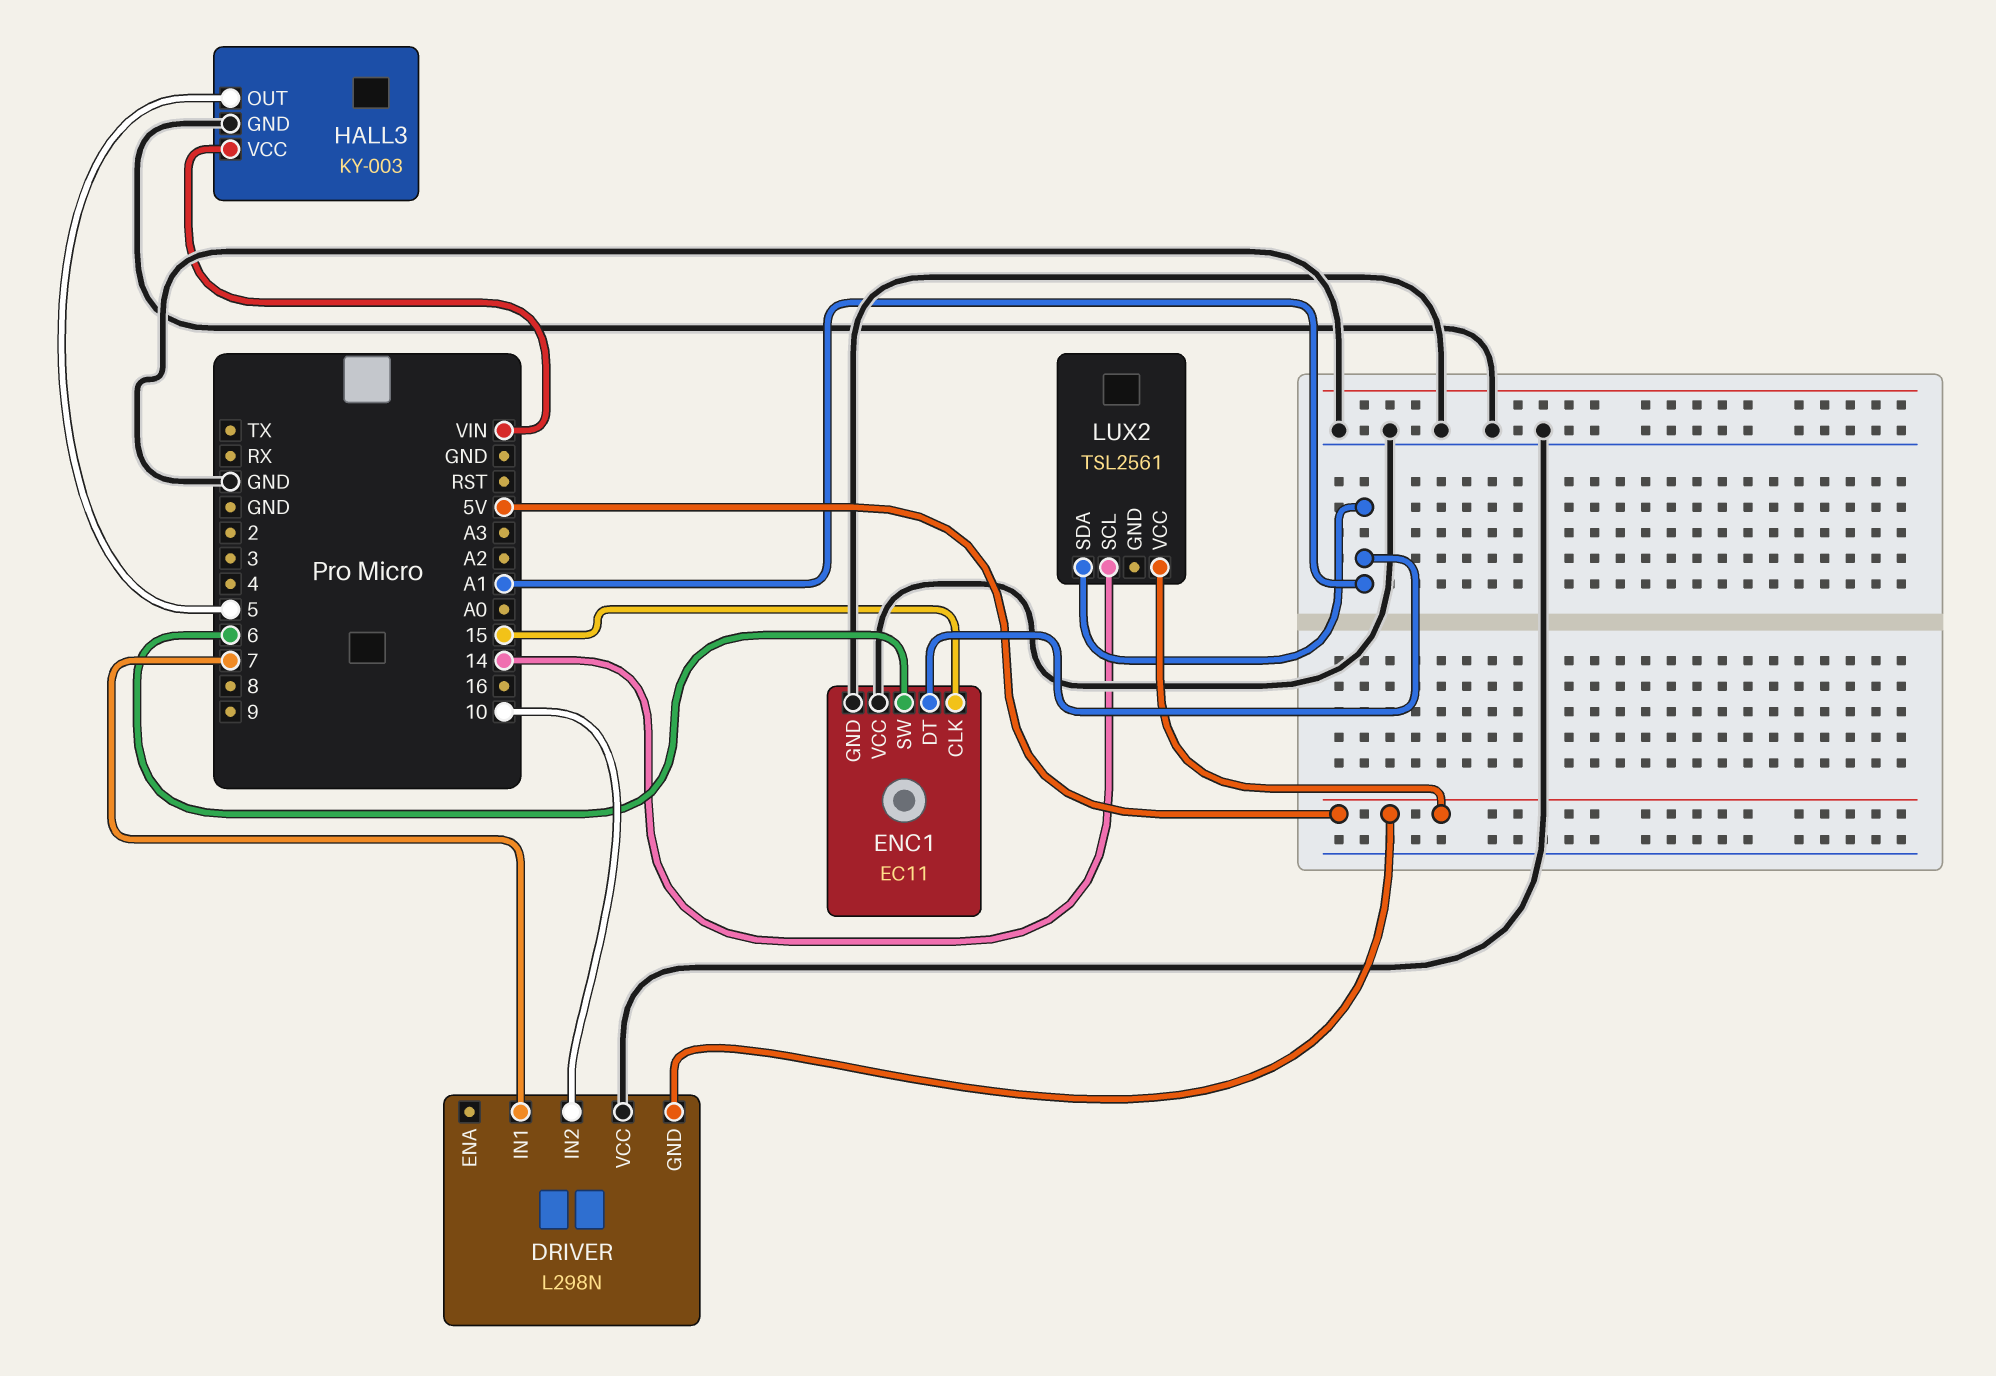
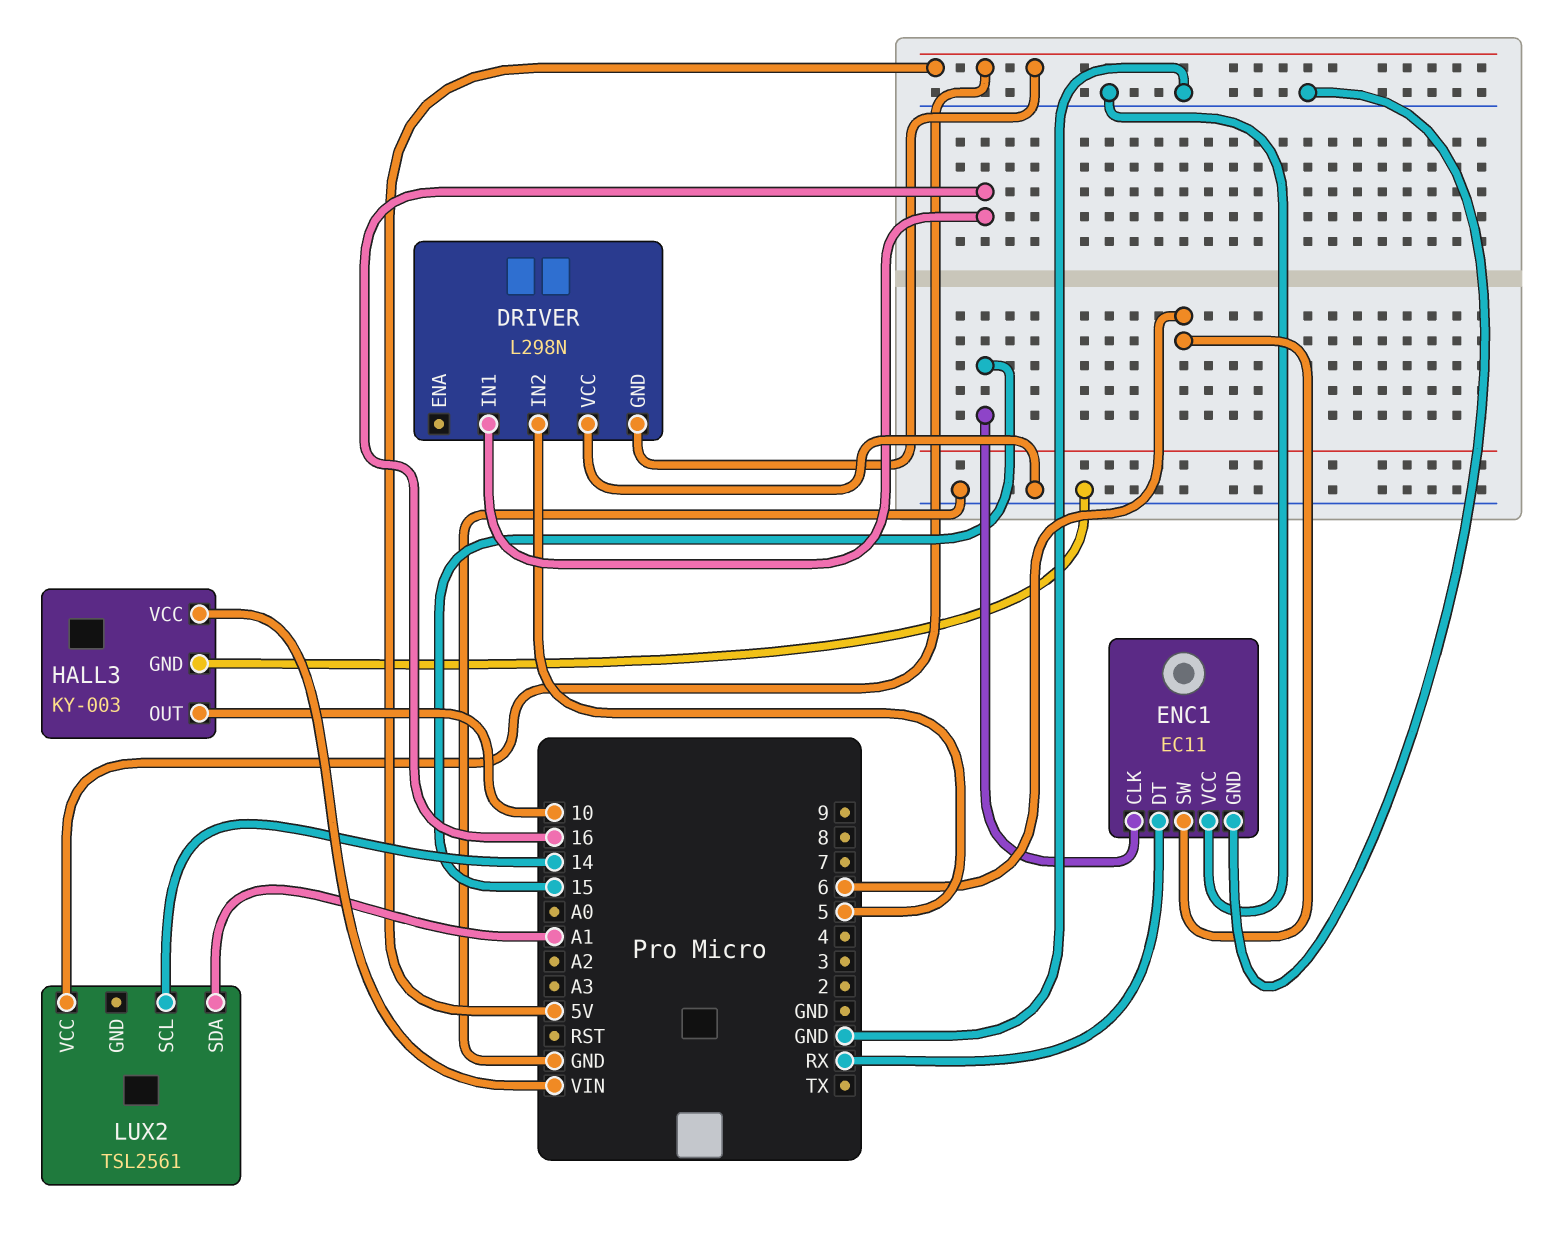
DRIVER pin IN1: 7 -> 16
DRIVER pin IN2: 10 -> 5
ENC1 pin DT: A1 -> RX
HALL3 pin OUT: 5 -> 10

